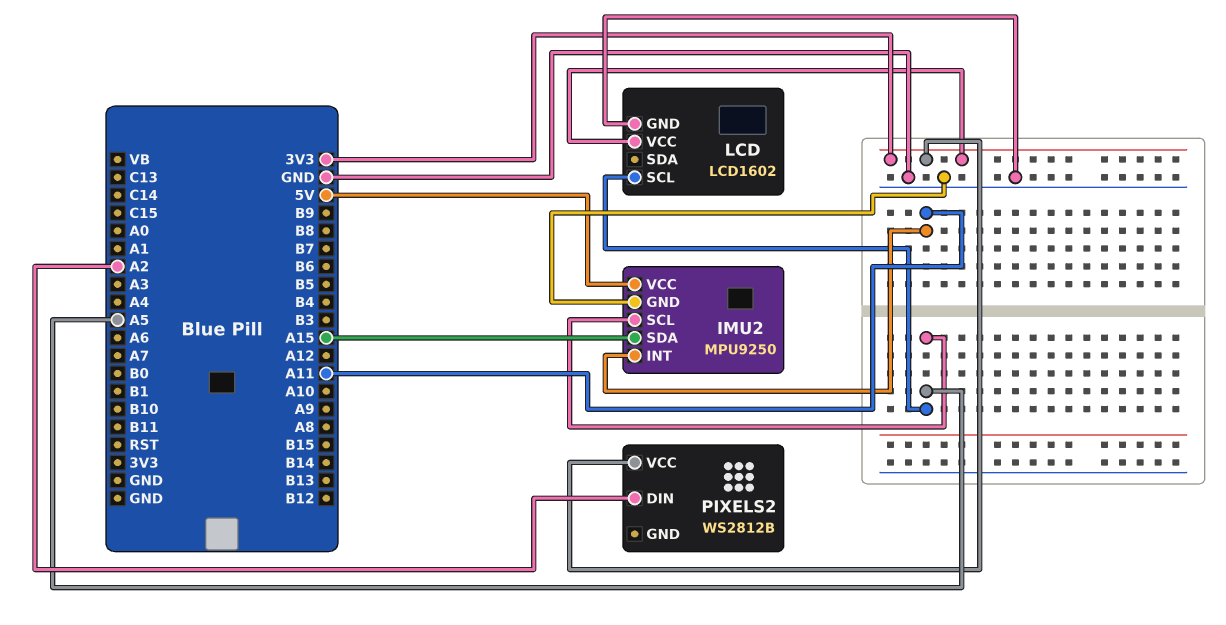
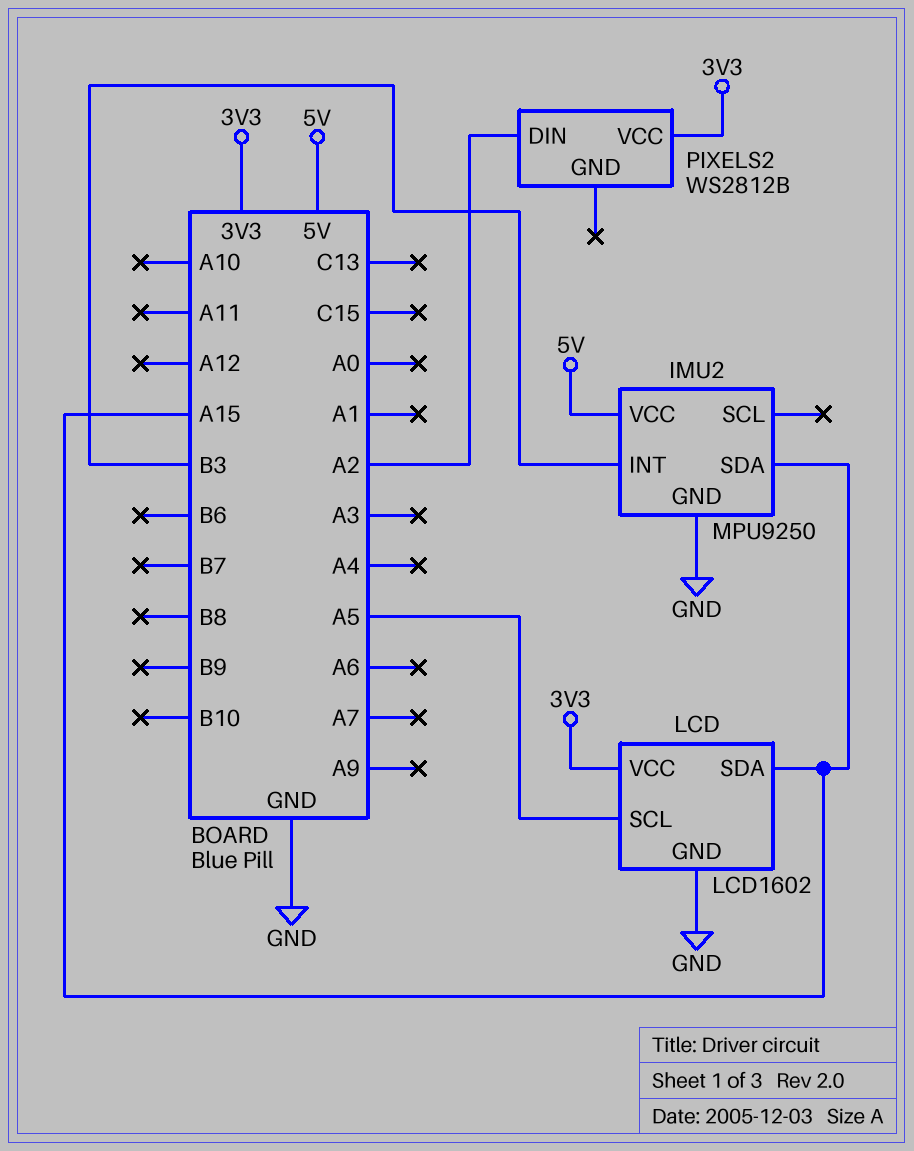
IMU2 pin INT: A11 -> B3
IMU2 pin SCL: A5 -> none
LCD pin SDA: none -> A15

